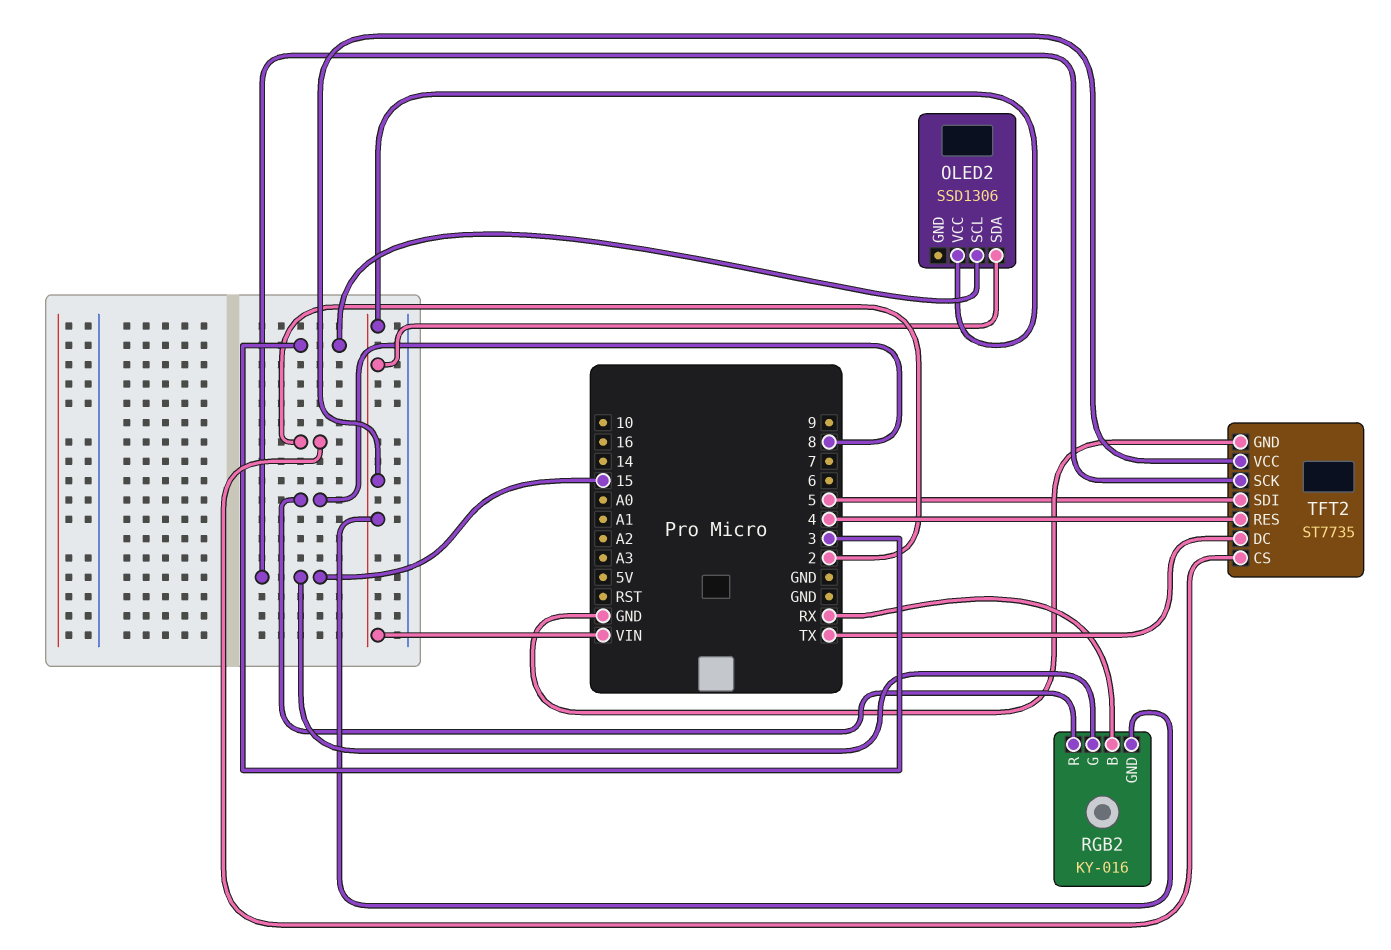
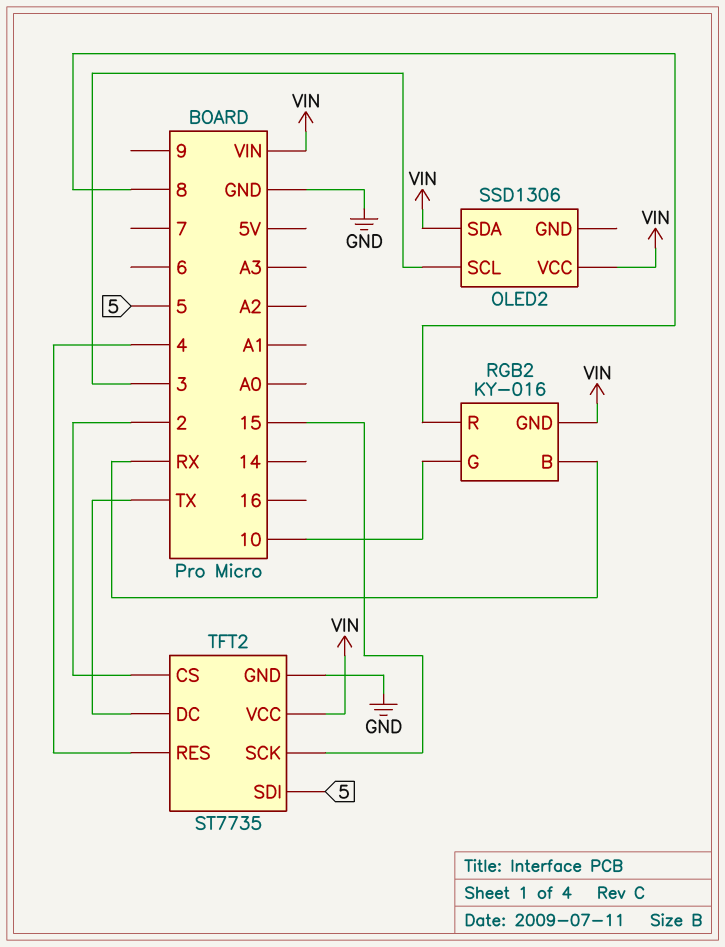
RGB2 pin G: 15 -> 10

